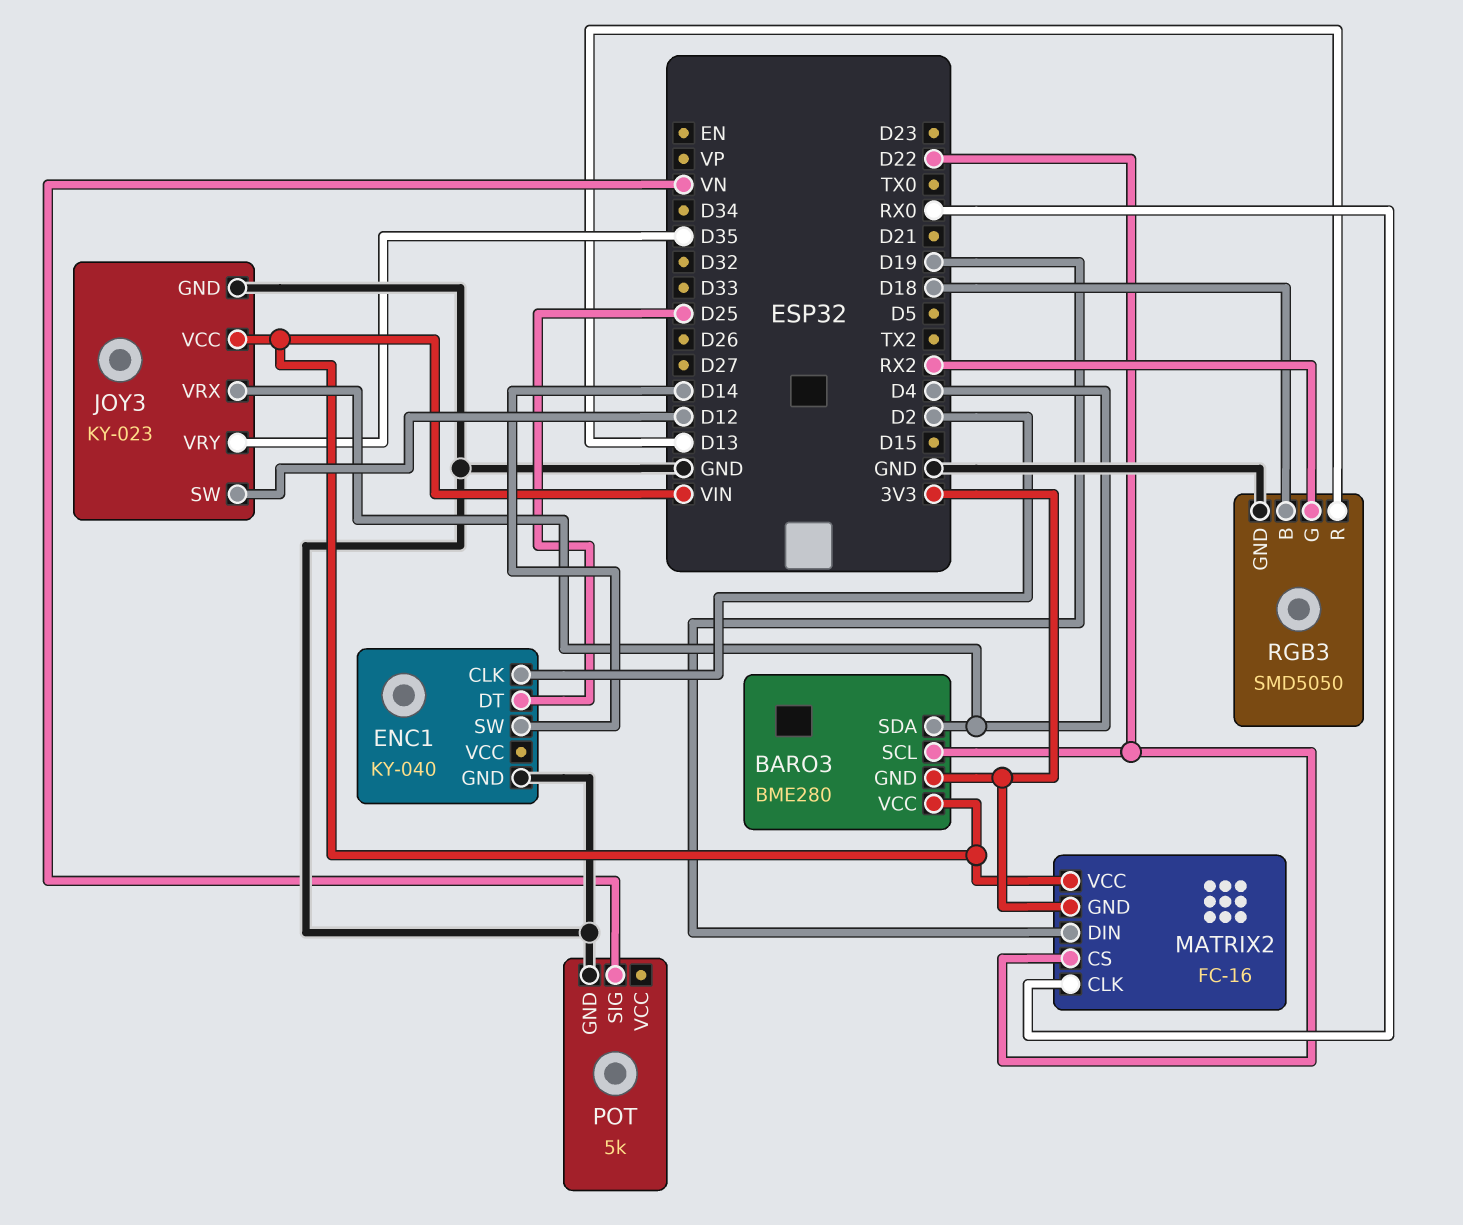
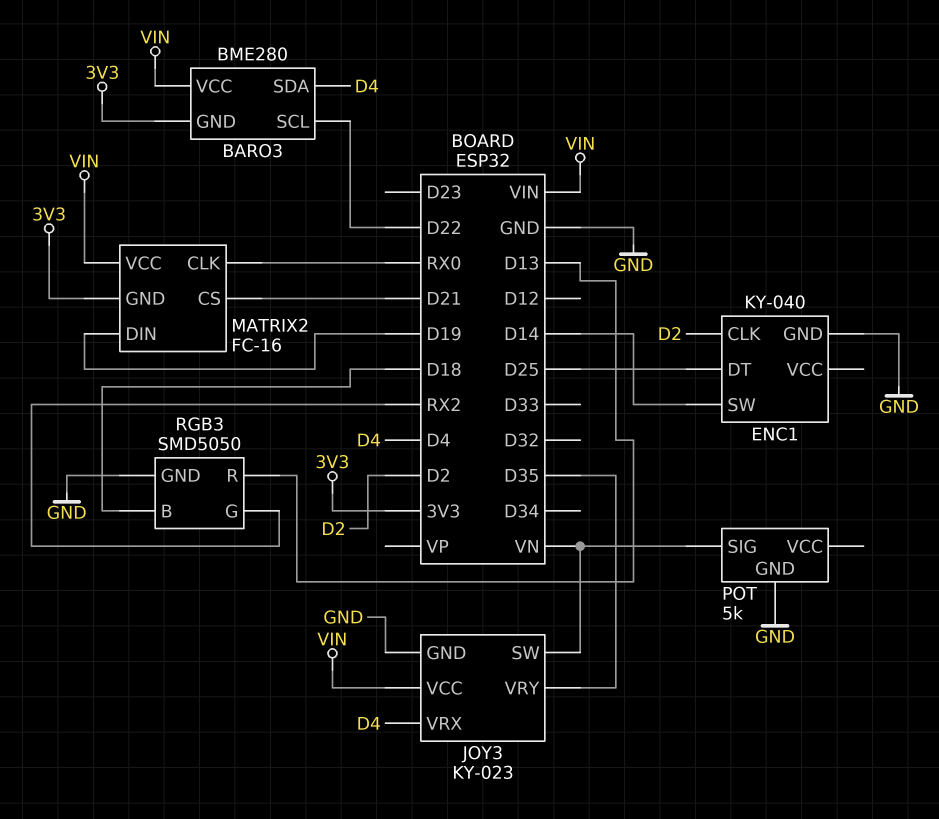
JOY3 pin SW: D12 -> VN
MATRIX2 pin CS: D22 -> D21

